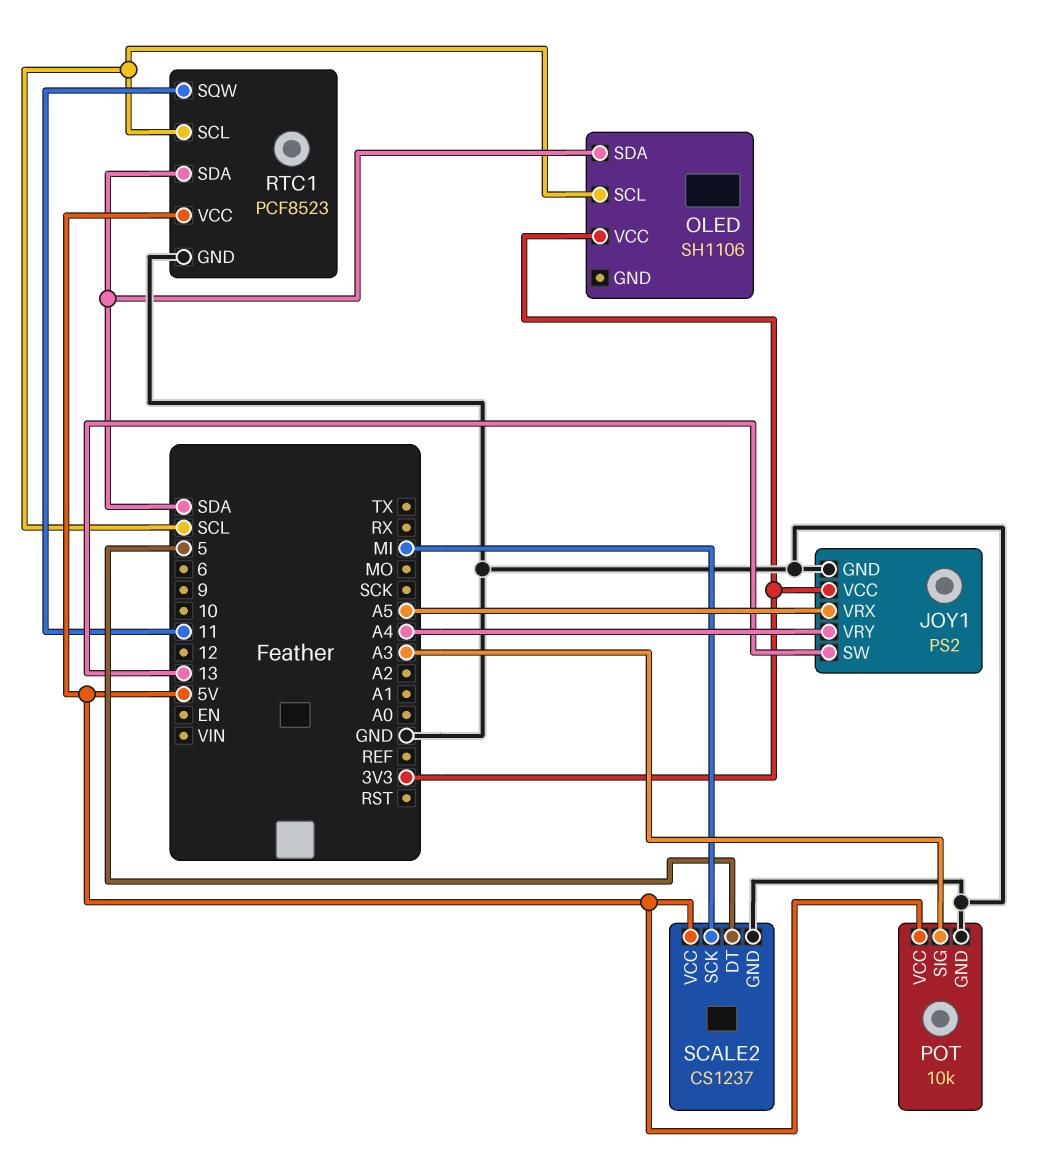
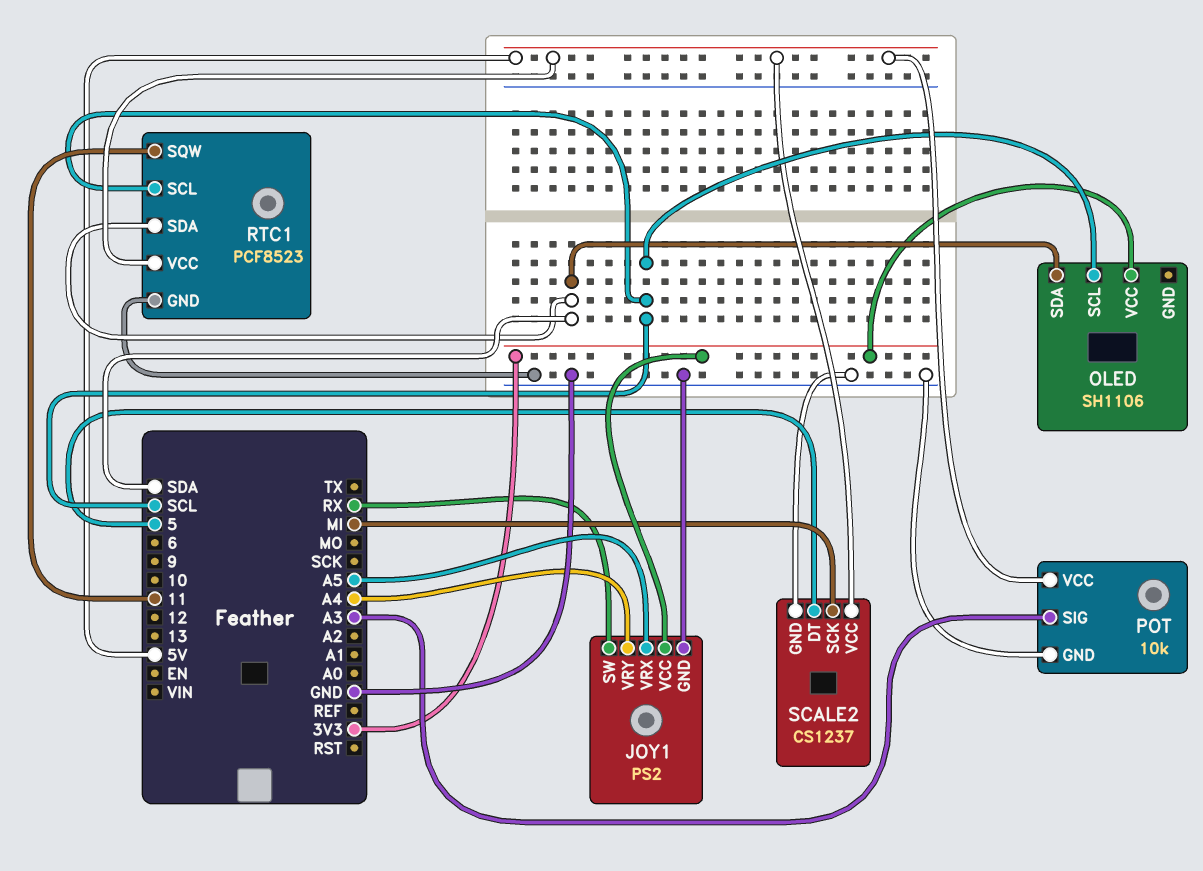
JOY1 pin SW: 13 -> RX

